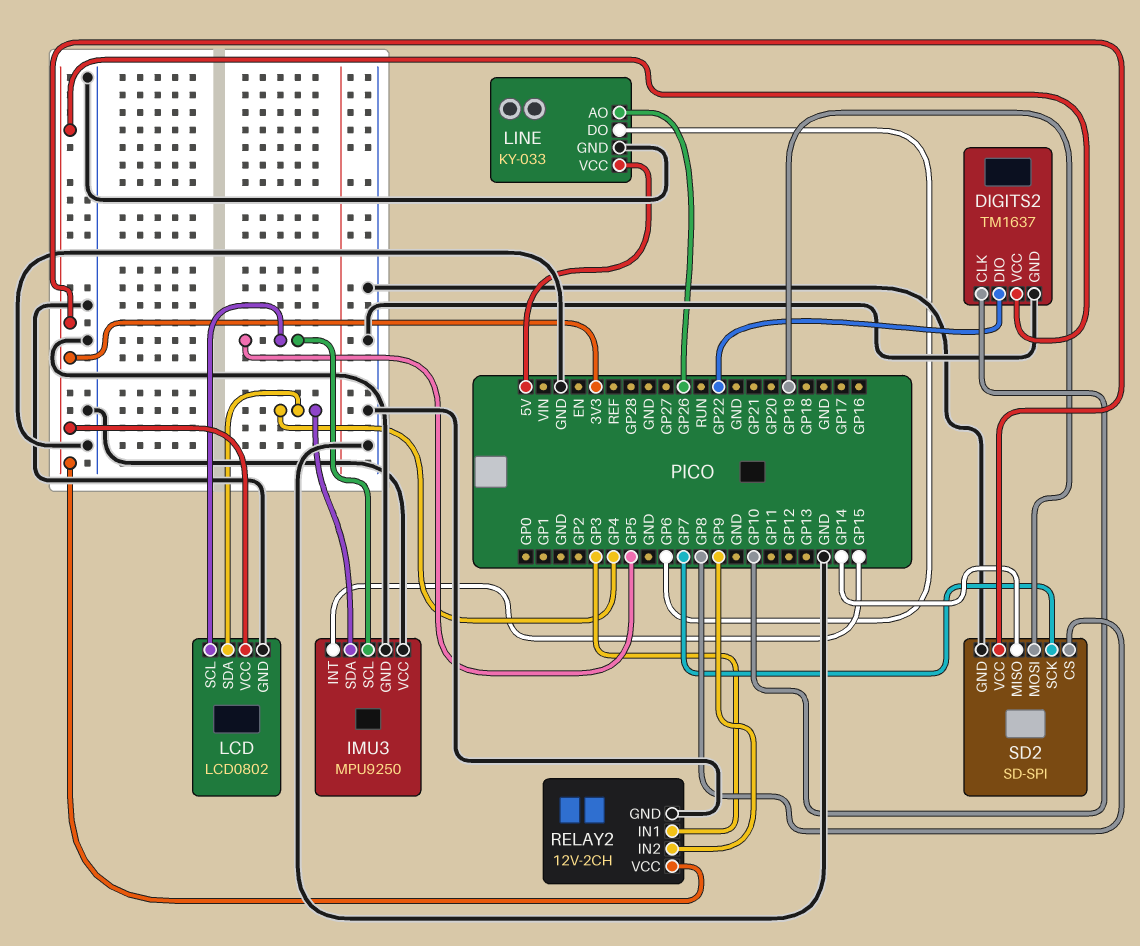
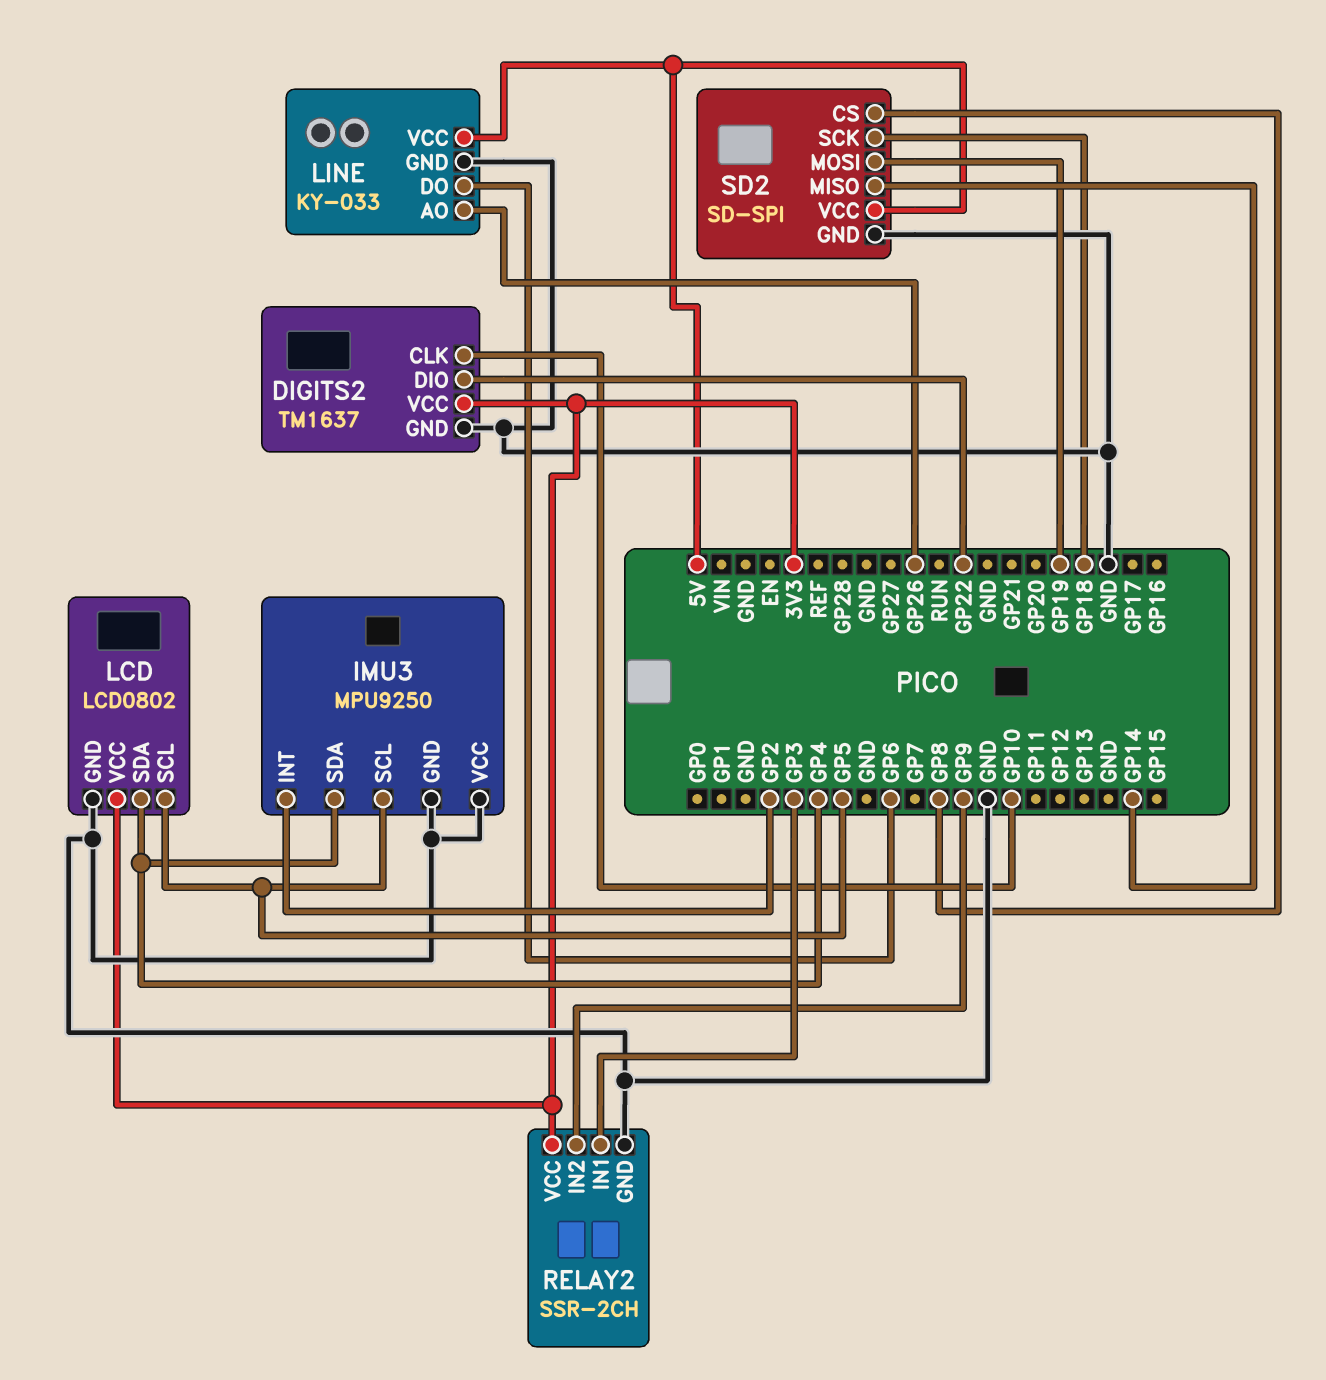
IMU3 pin INT: GP15 -> GP2
RELAY2: 12V-2CH -> SSR-2CH
SD2 pin SCK: GP7 -> GP18
SD2 pin VCC: 3V3 -> 5V

